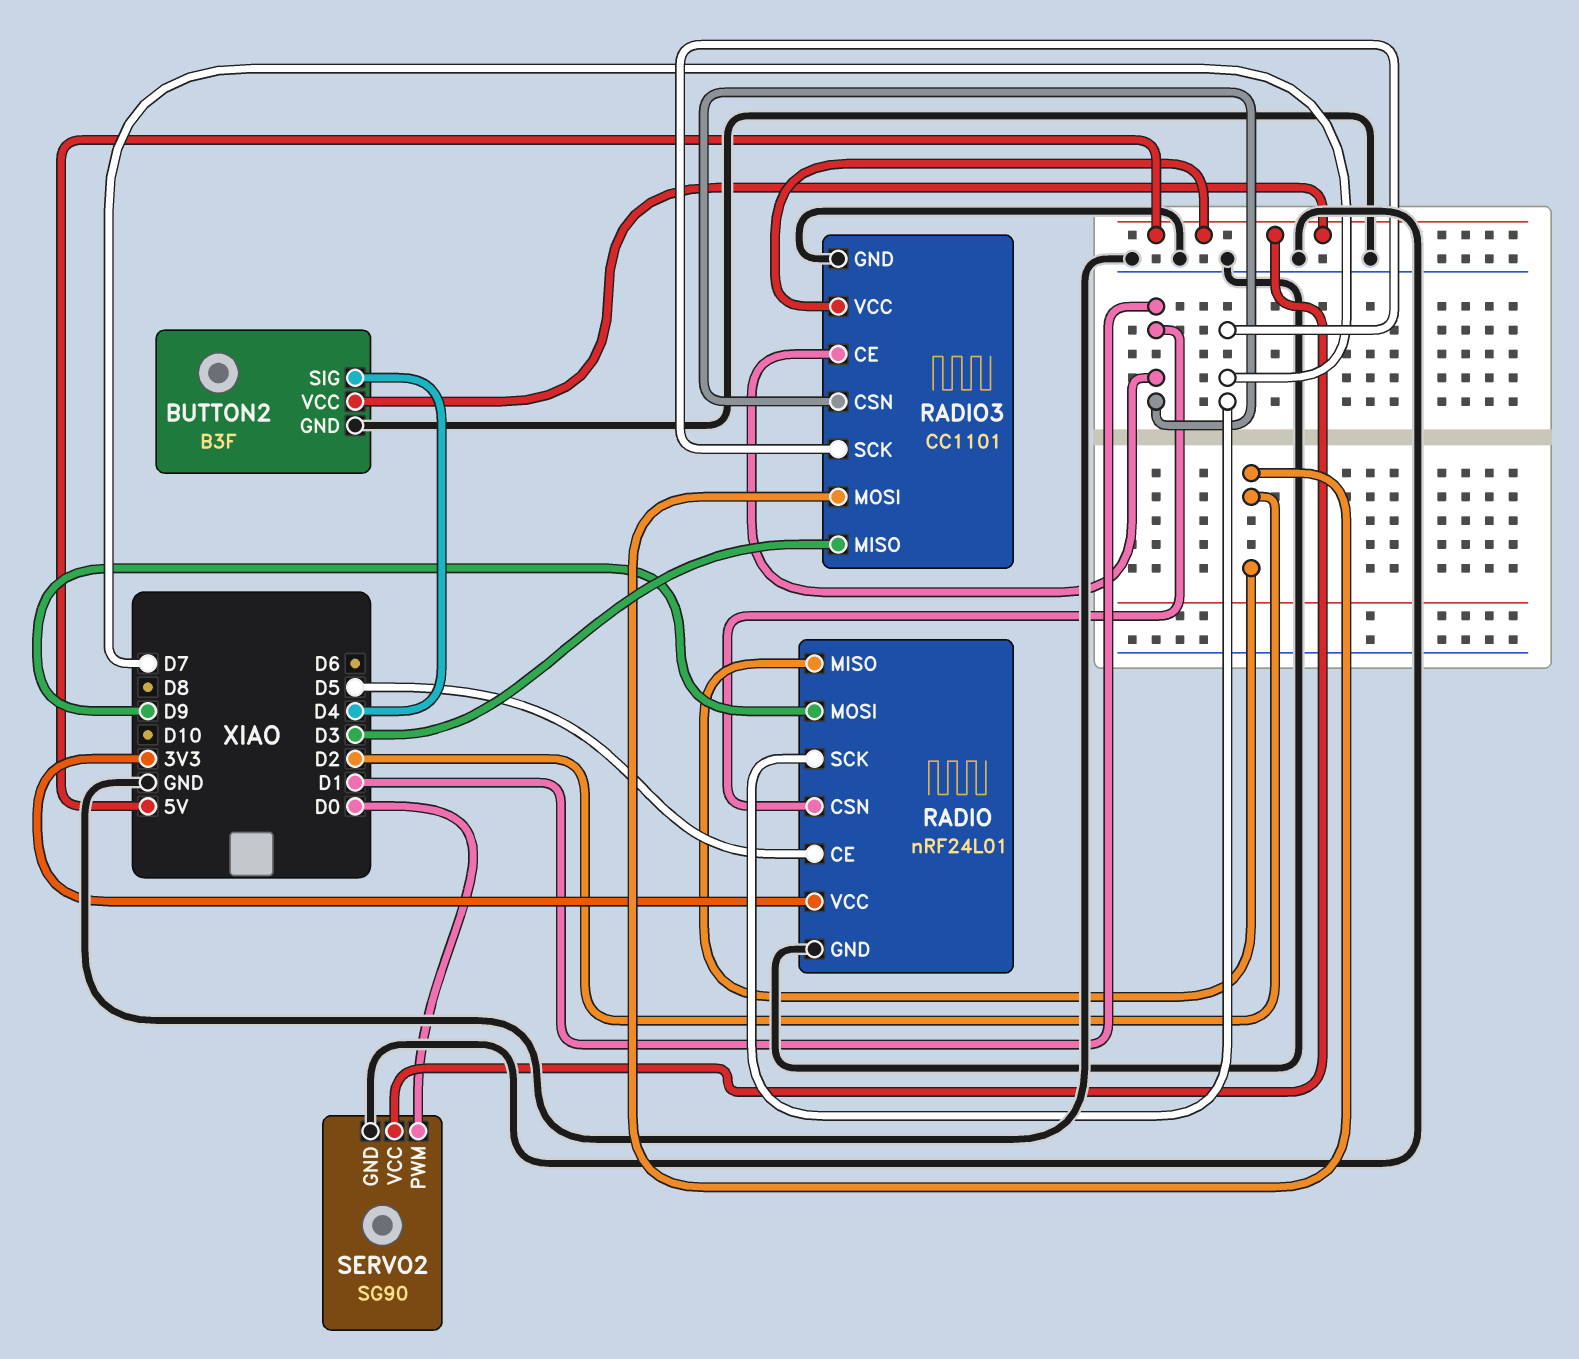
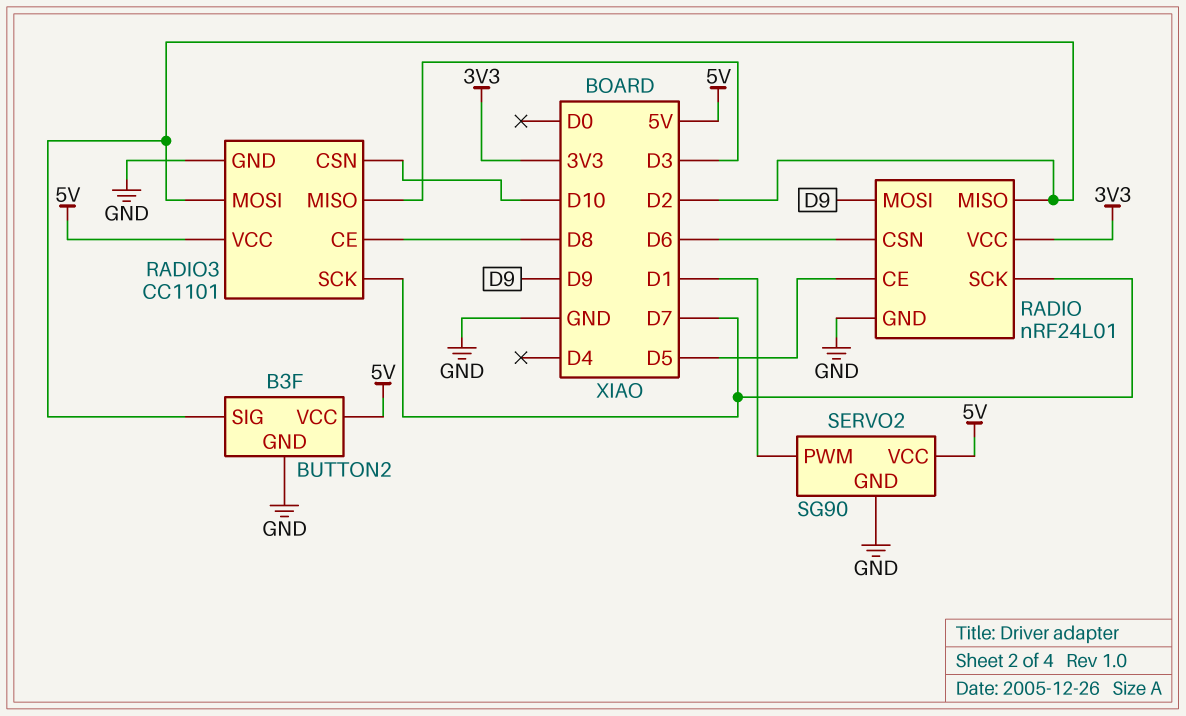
BUTTON2 pin SIG: D4 -> D2
RADIO pin CSN: D1 -> D6
RADIO3 pin CE: D1 -> D8
RADIO3 pin CSN: D1 -> D10
SERVO2 pin PWM: D0 -> D1

